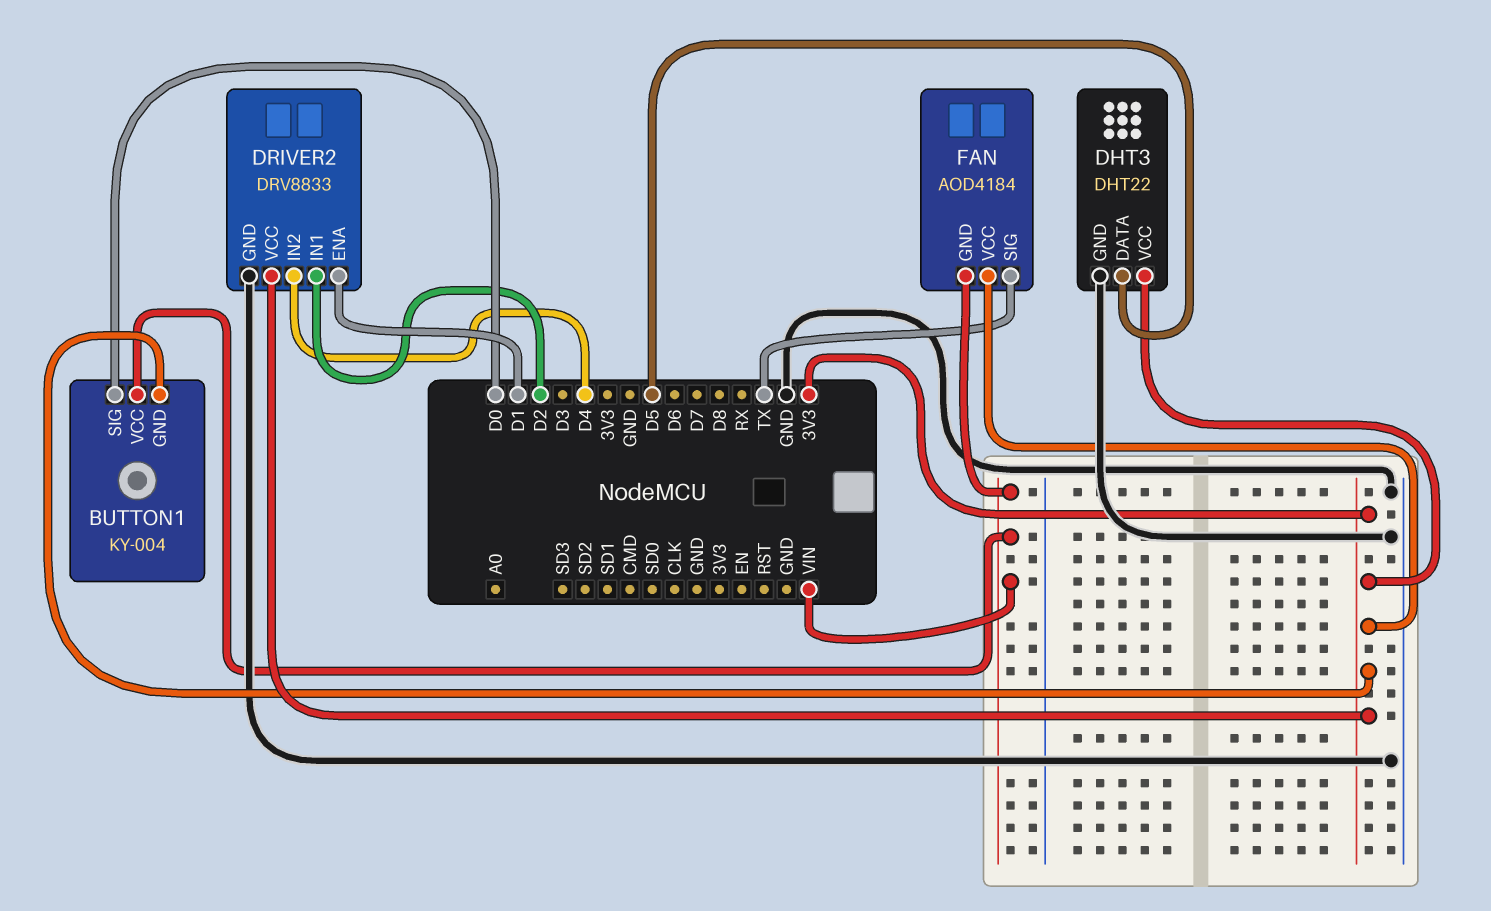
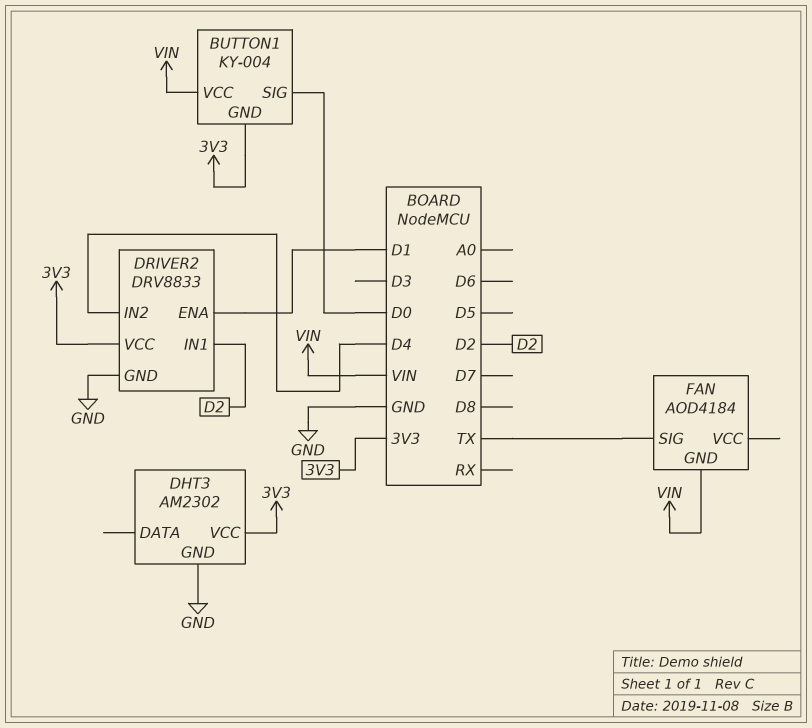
DHT3: DHT22 -> AM2302
DHT3 pin DATA: D5 -> none
FAN pin VCC: 3V3 -> none

